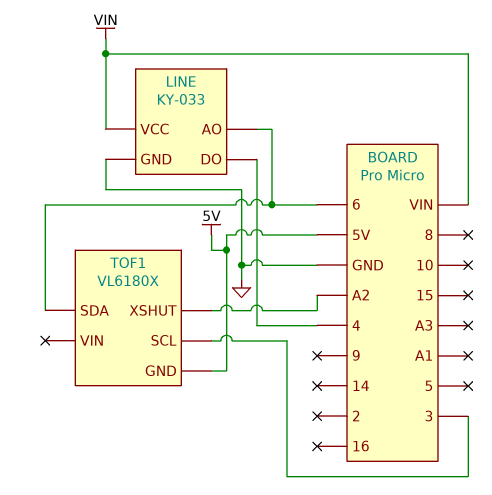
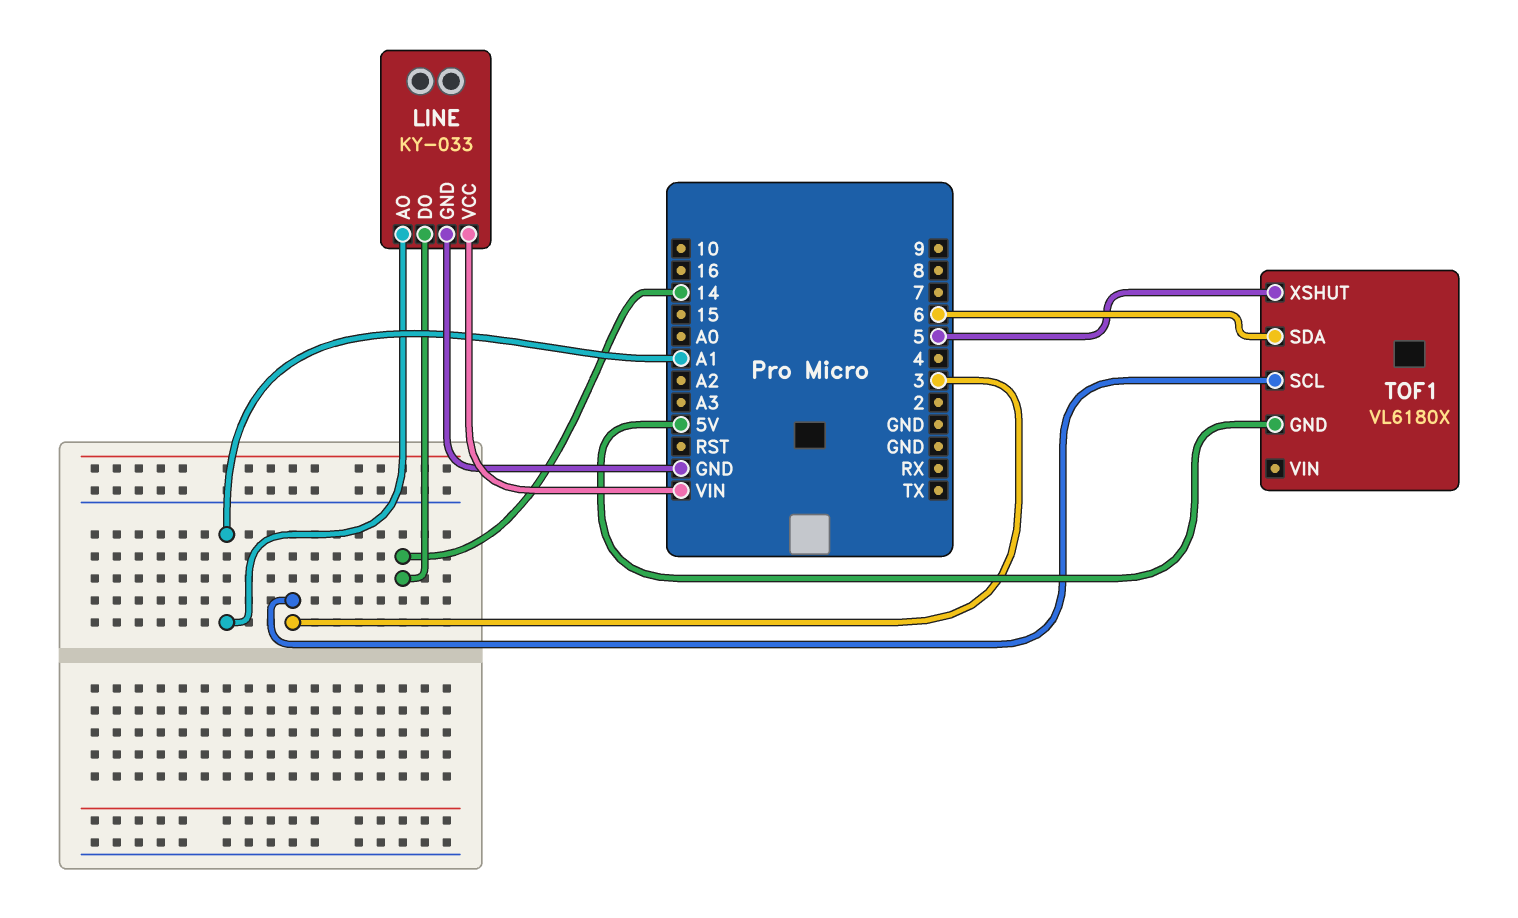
LINE pin AO: 6 -> A1
LINE pin DO: 4 -> 14
TOF1 pin XSHUT: A2 -> 5

